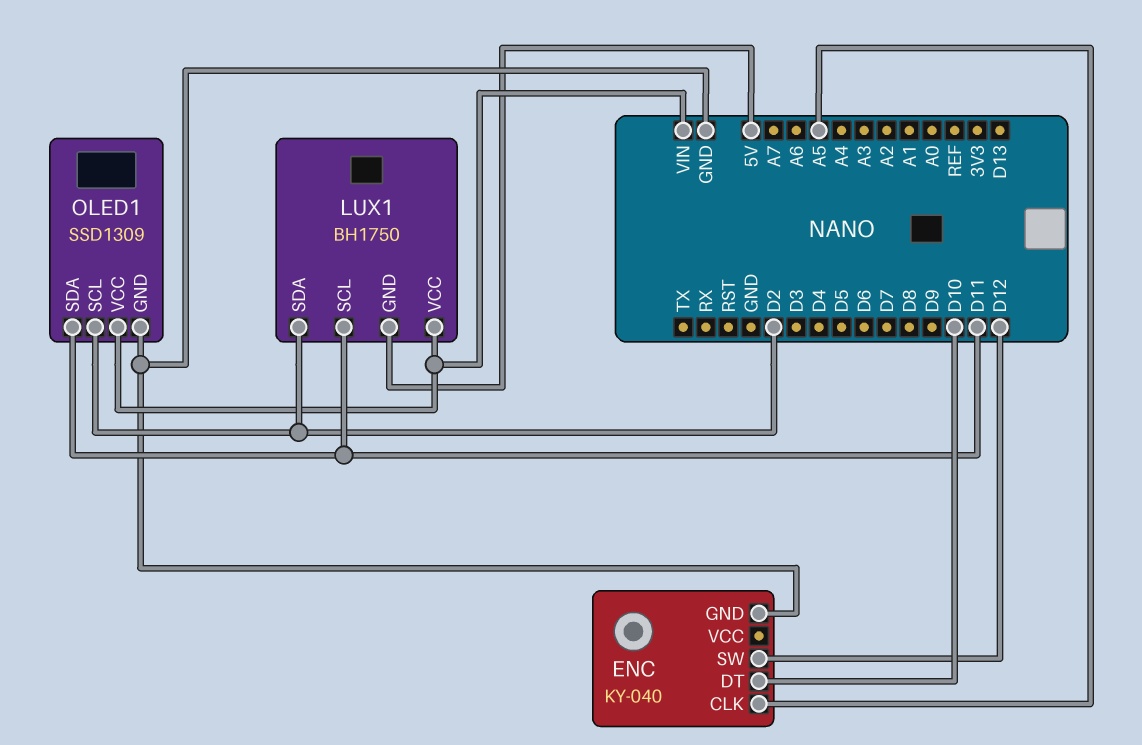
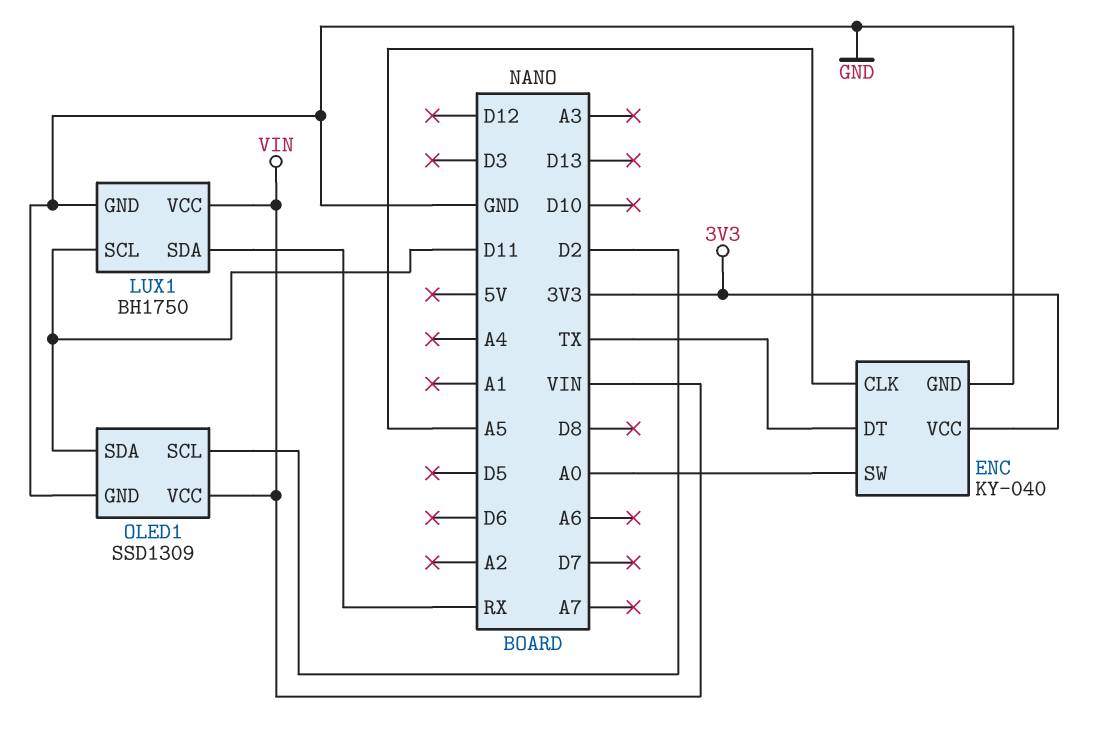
ENC pin DT: D10 -> TX
ENC pin SW: D12 -> A0
ENC pin VCC: none -> 3V3
LUX1 pin GND: 5V -> GND
LUX1 pin SDA: D2 -> RX

